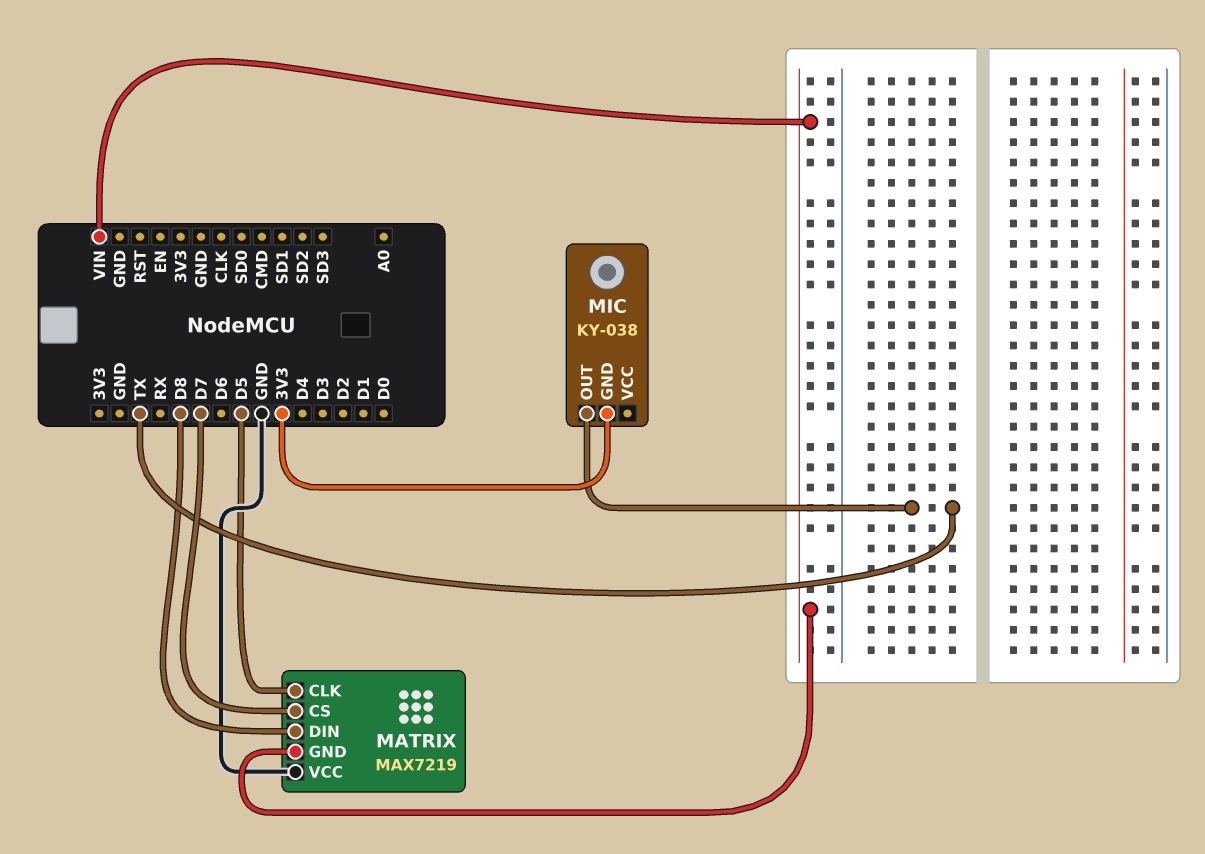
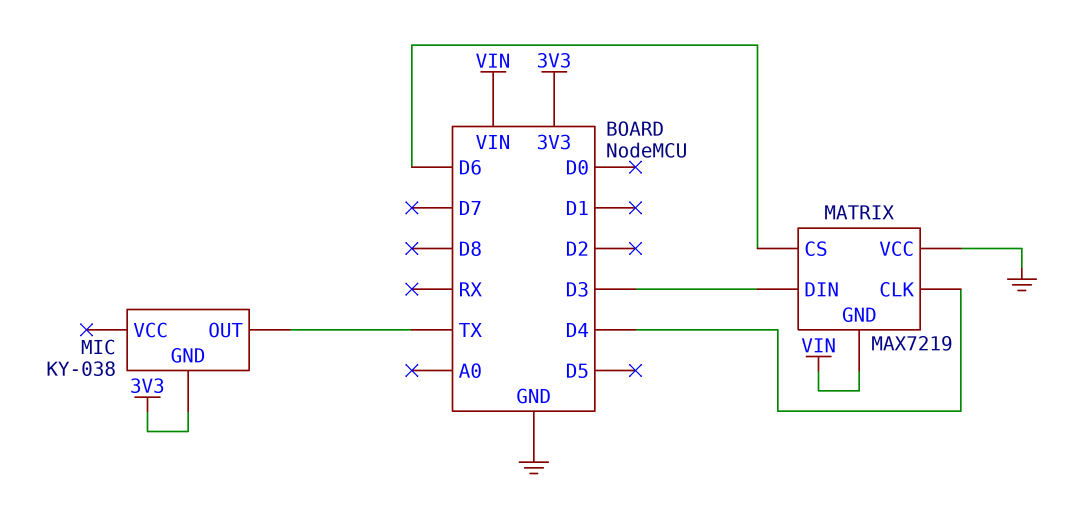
MATRIX pin CLK: D5 -> D4
MATRIX pin CS: D7 -> D6
MATRIX pin DIN: D8 -> D3

